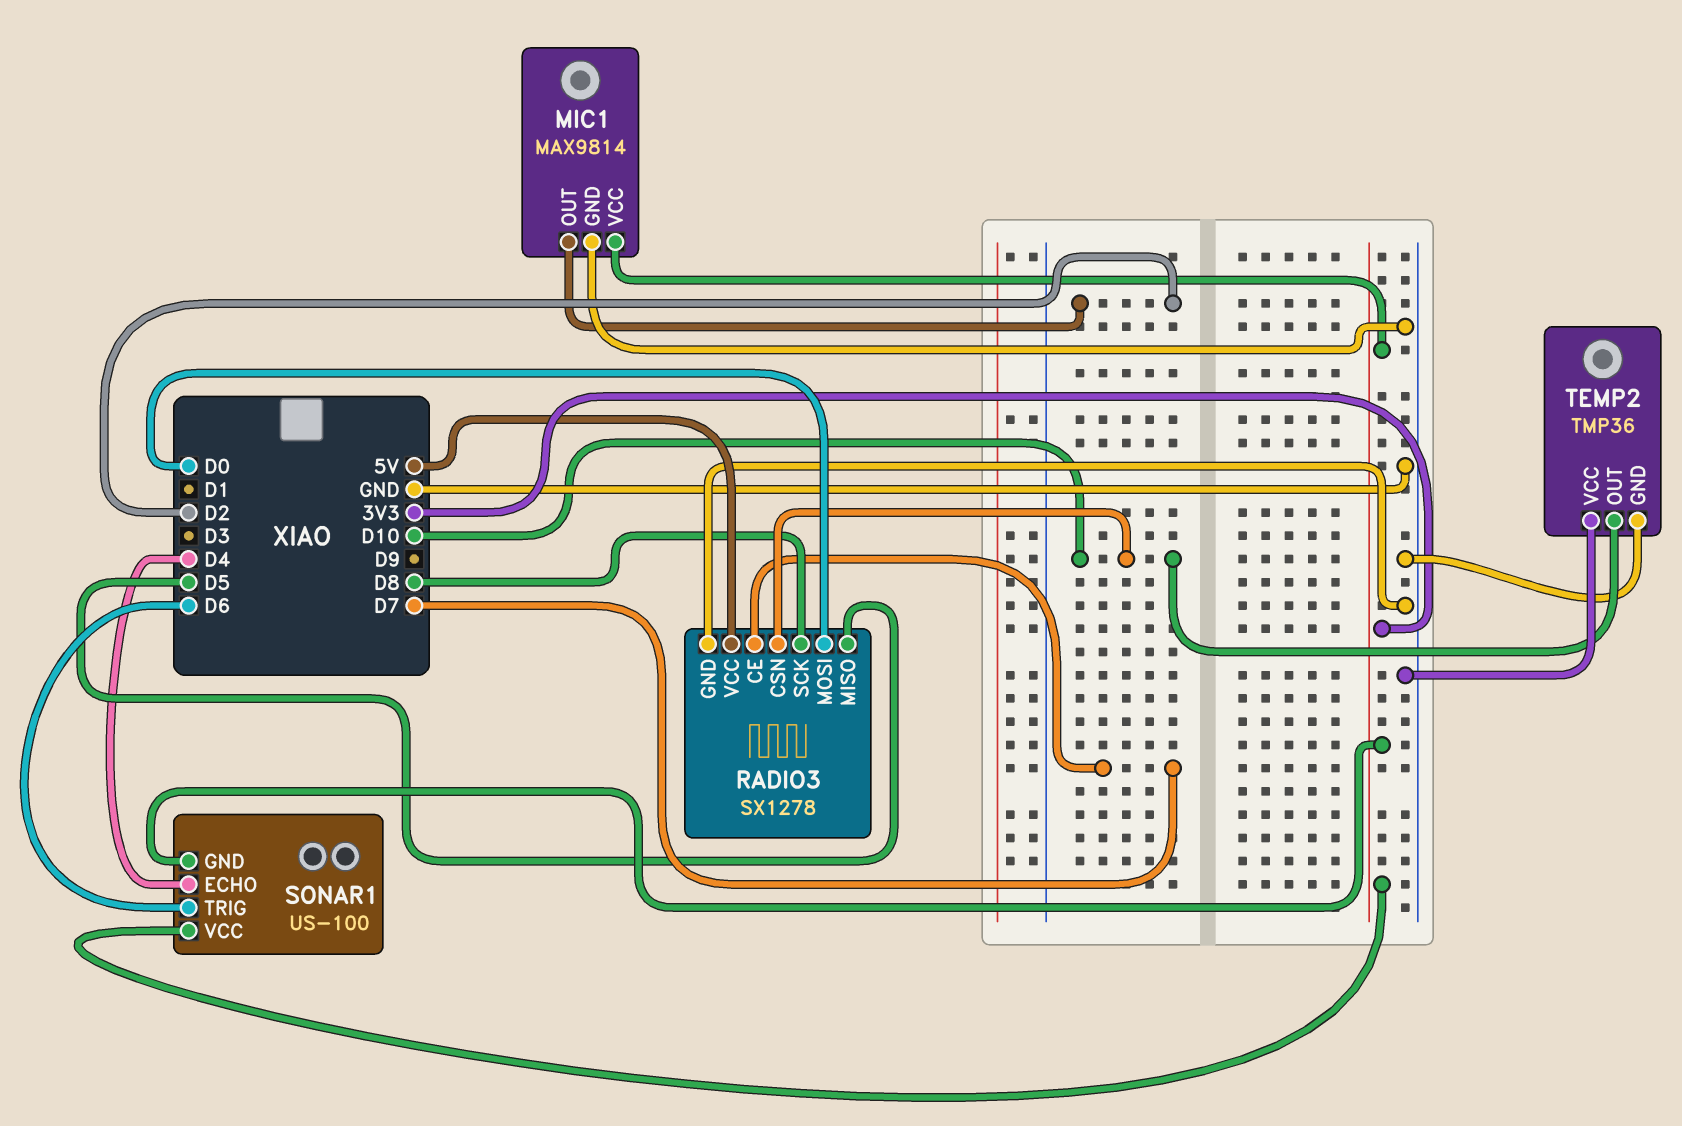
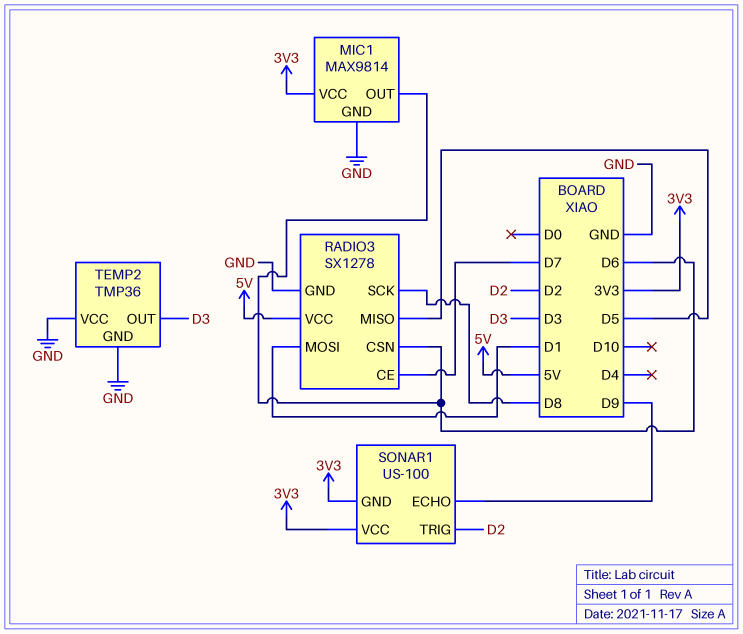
MIC1 pin OUT: D2 -> D6
RADIO3 pin CSN: D10 -> D6
RADIO3 pin MOSI: D0 -> D1
SONAR1 pin ECHO: D4 -> D9
SONAR1 pin TRIG: D6 -> D2
TEMP2 pin OUT: D10 -> D3

